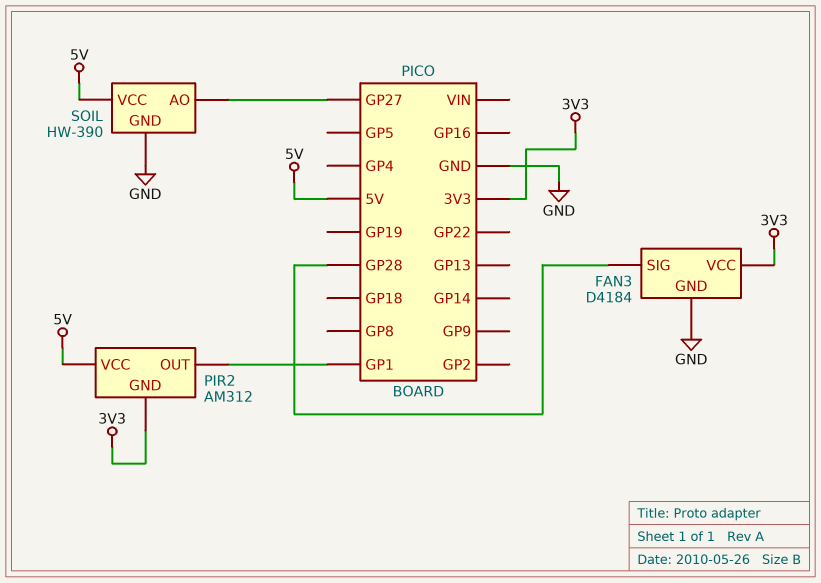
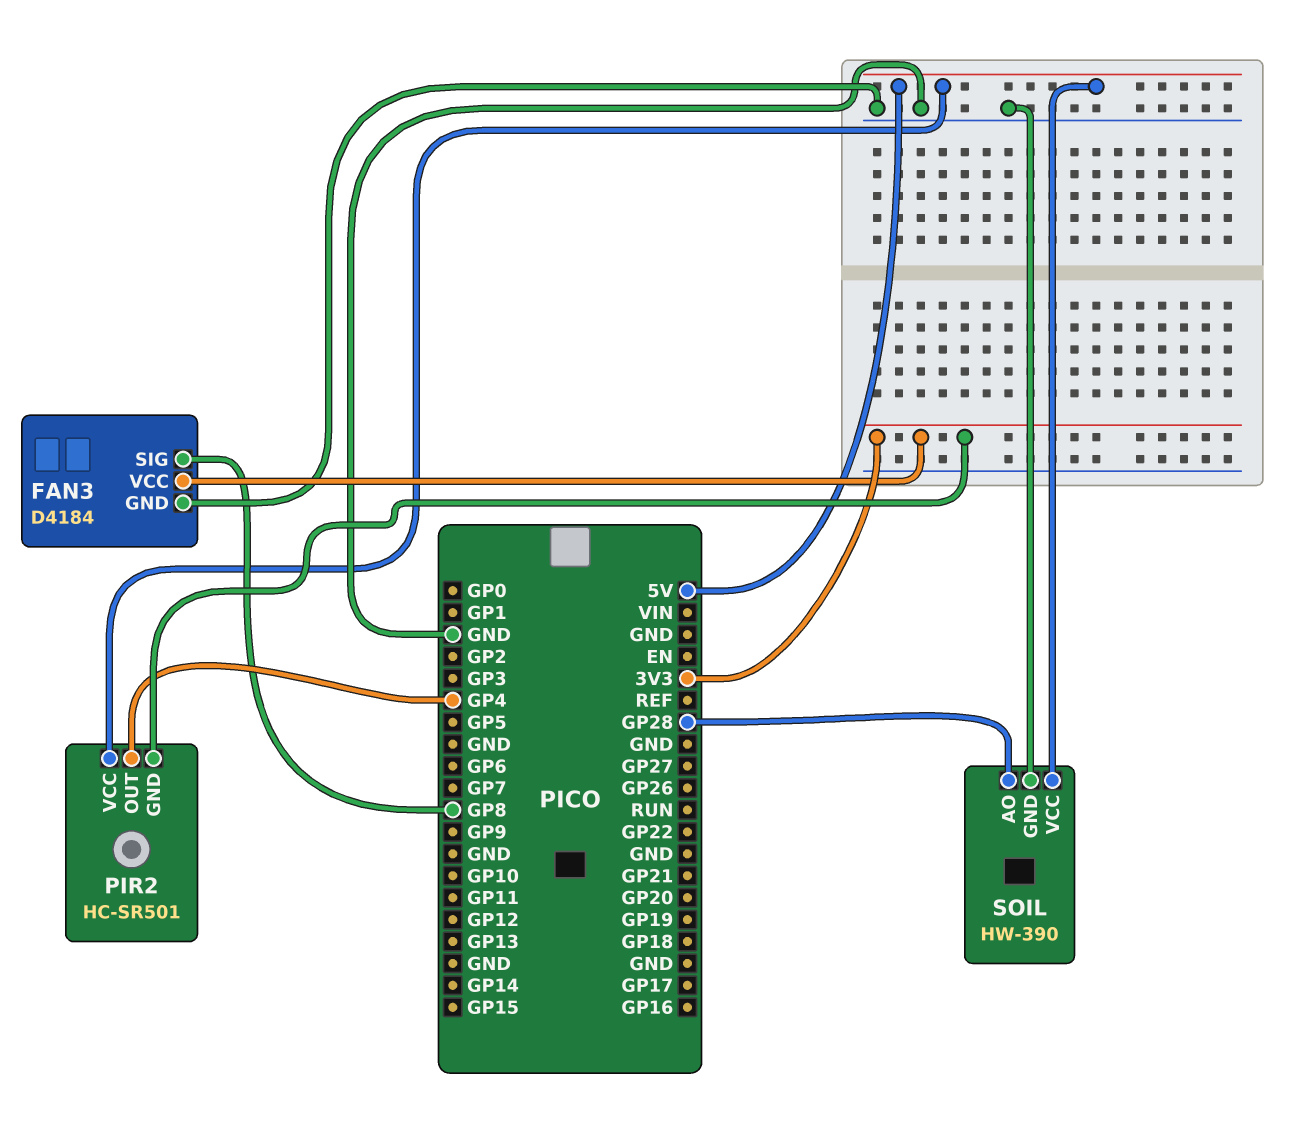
FAN3 pin SIG: GP28 -> GP8
PIR2: AM312 -> HC-SR501
PIR2 pin OUT: GP1 -> GP4
SOIL pin AO: GP27 -> GP28

